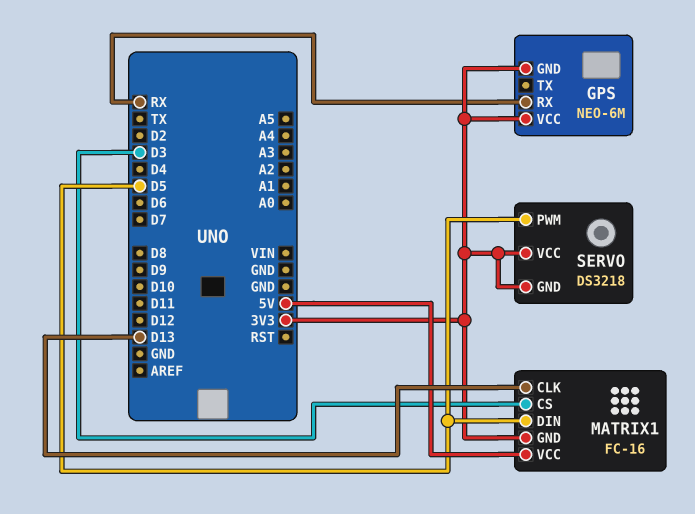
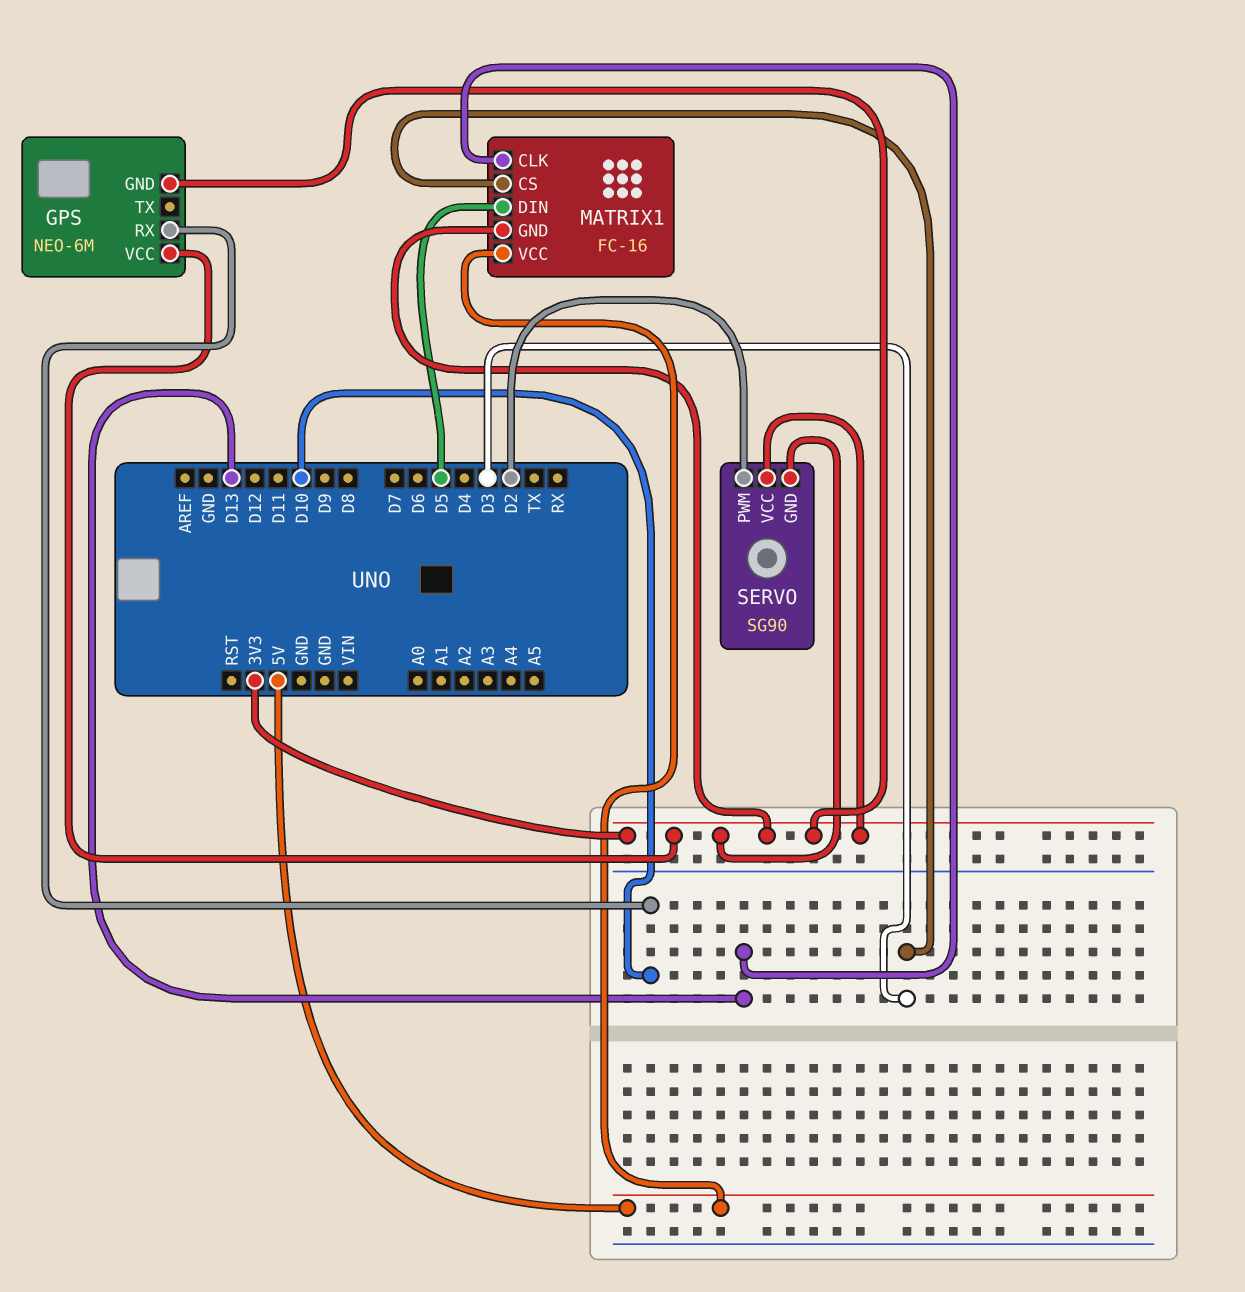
GPS pin RX: RX -> D10
SERVO: DS3218 -> SG90
SERVO pin PWM: D5 -> D2

